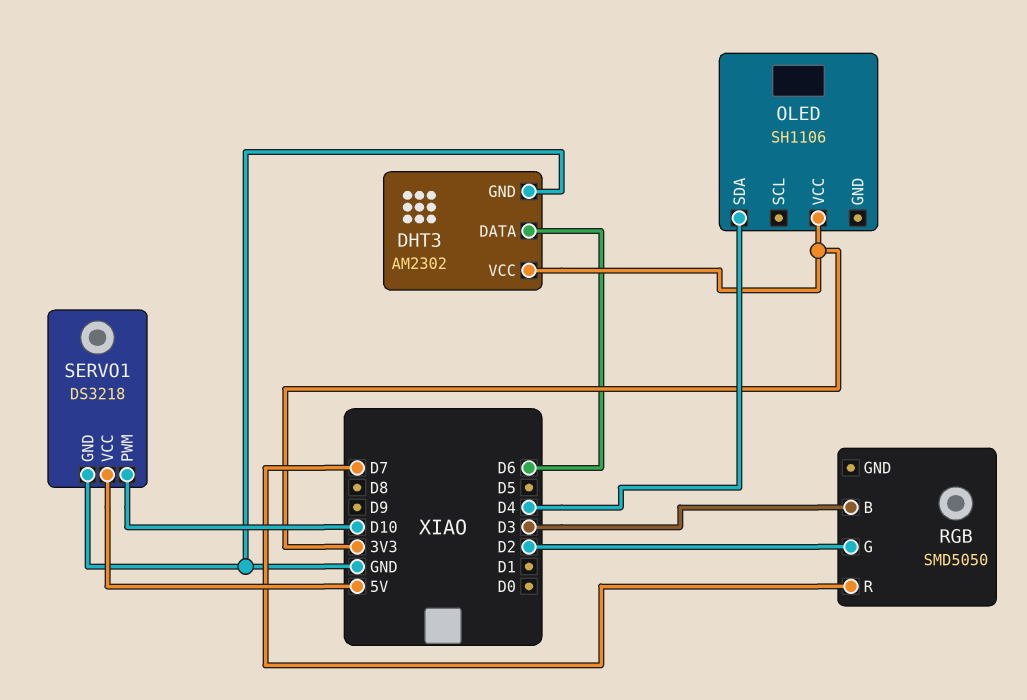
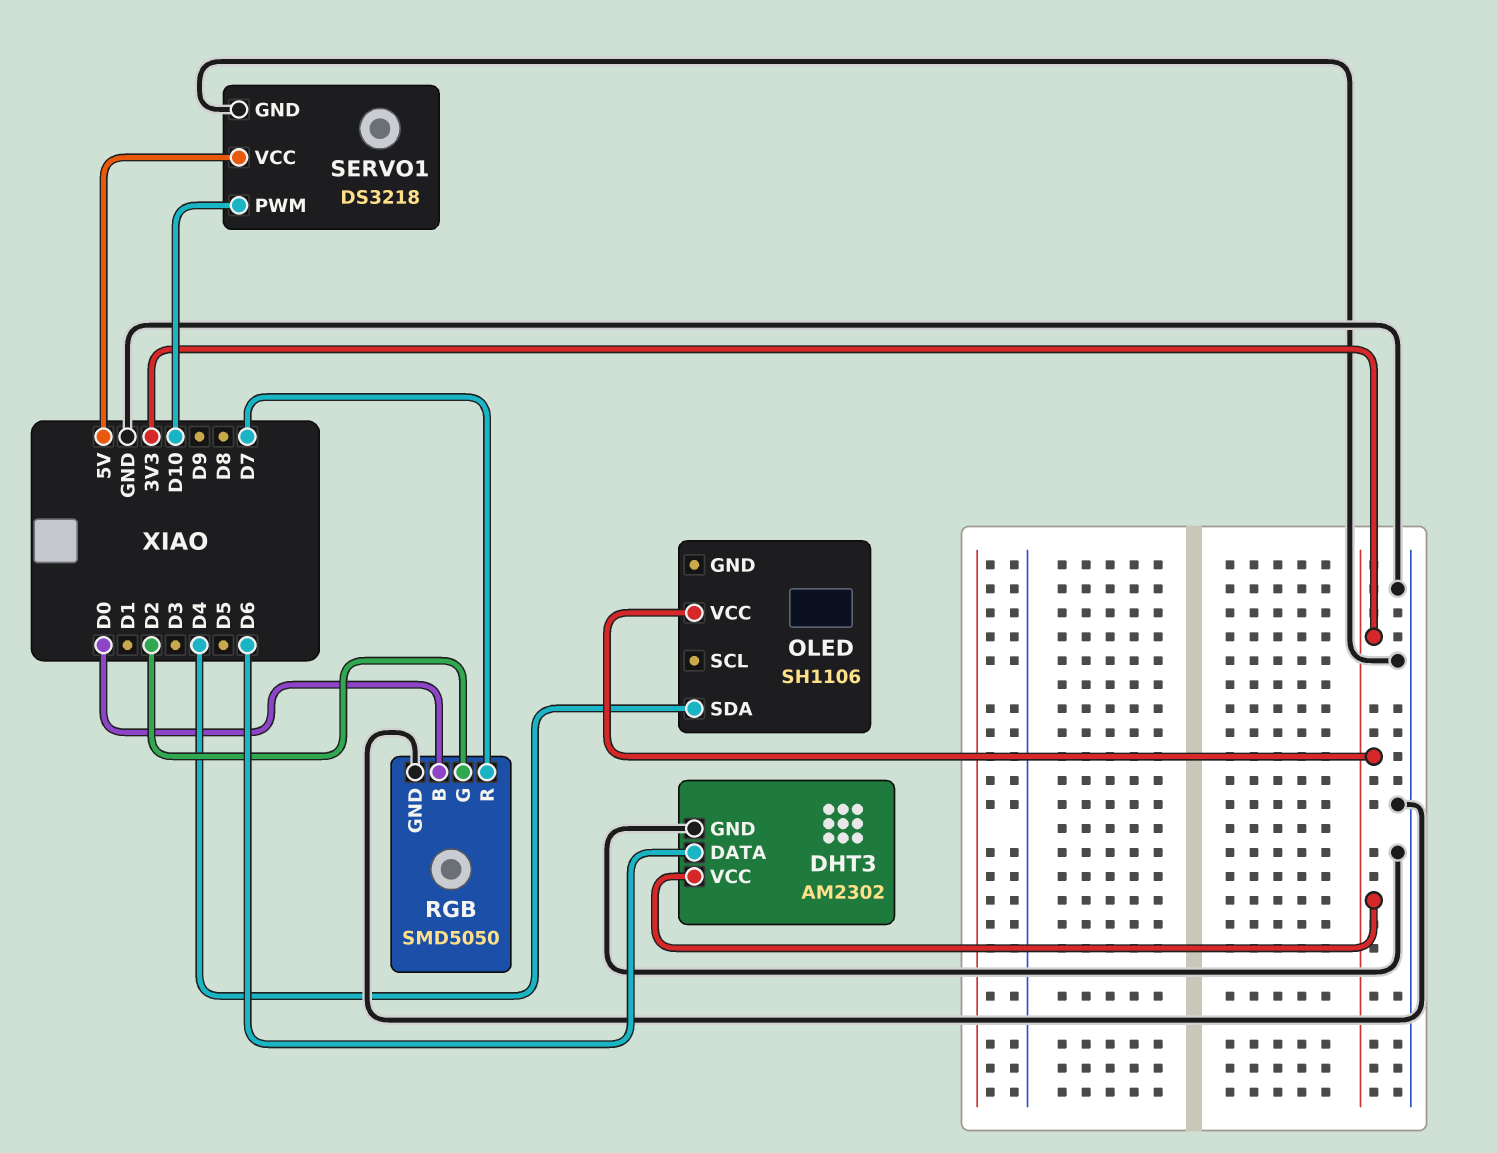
RGB pin B: D3 -> D0
RGB pin GND: none -> GND

